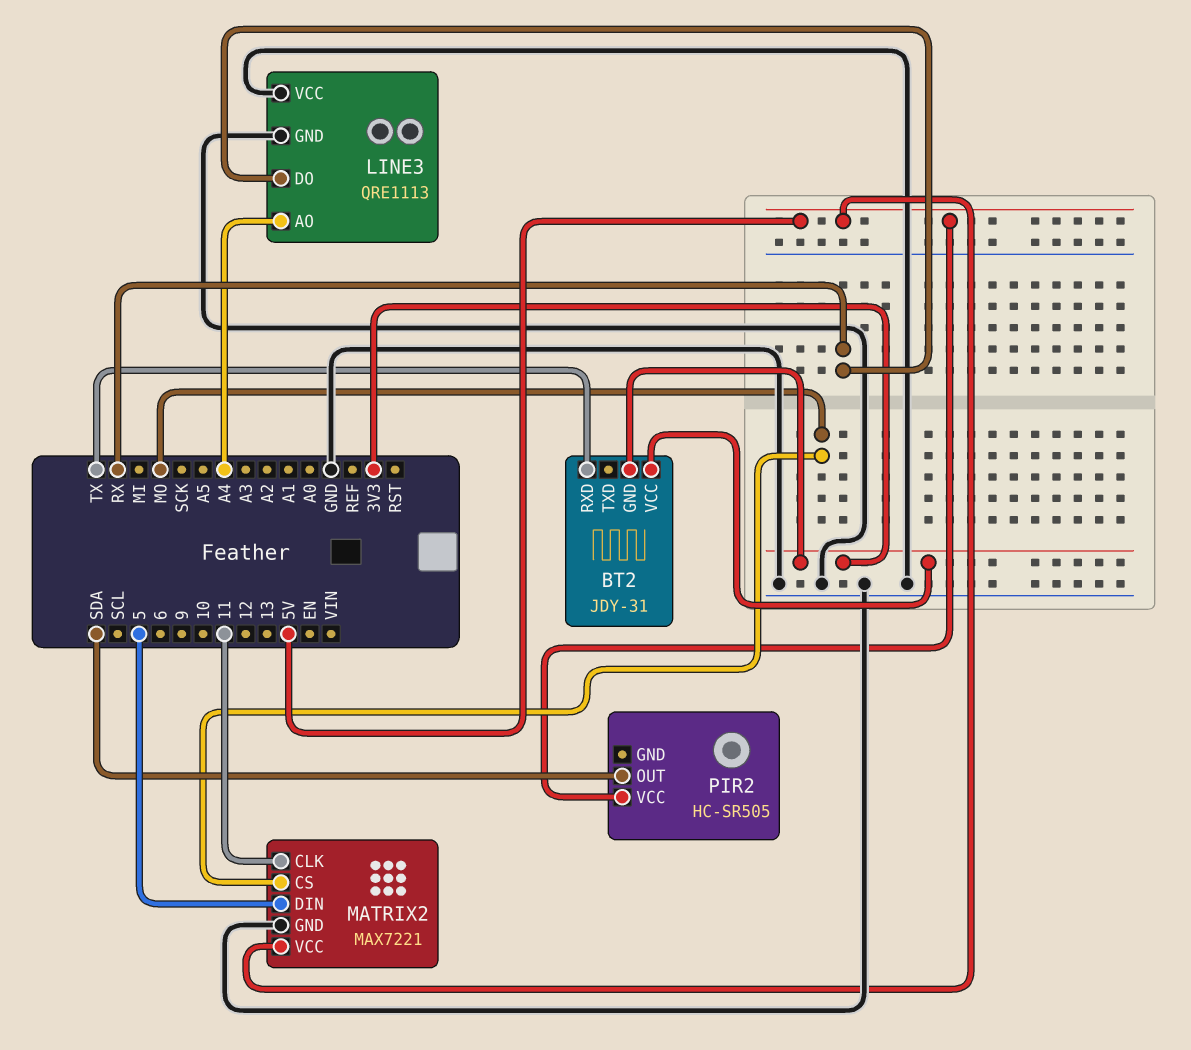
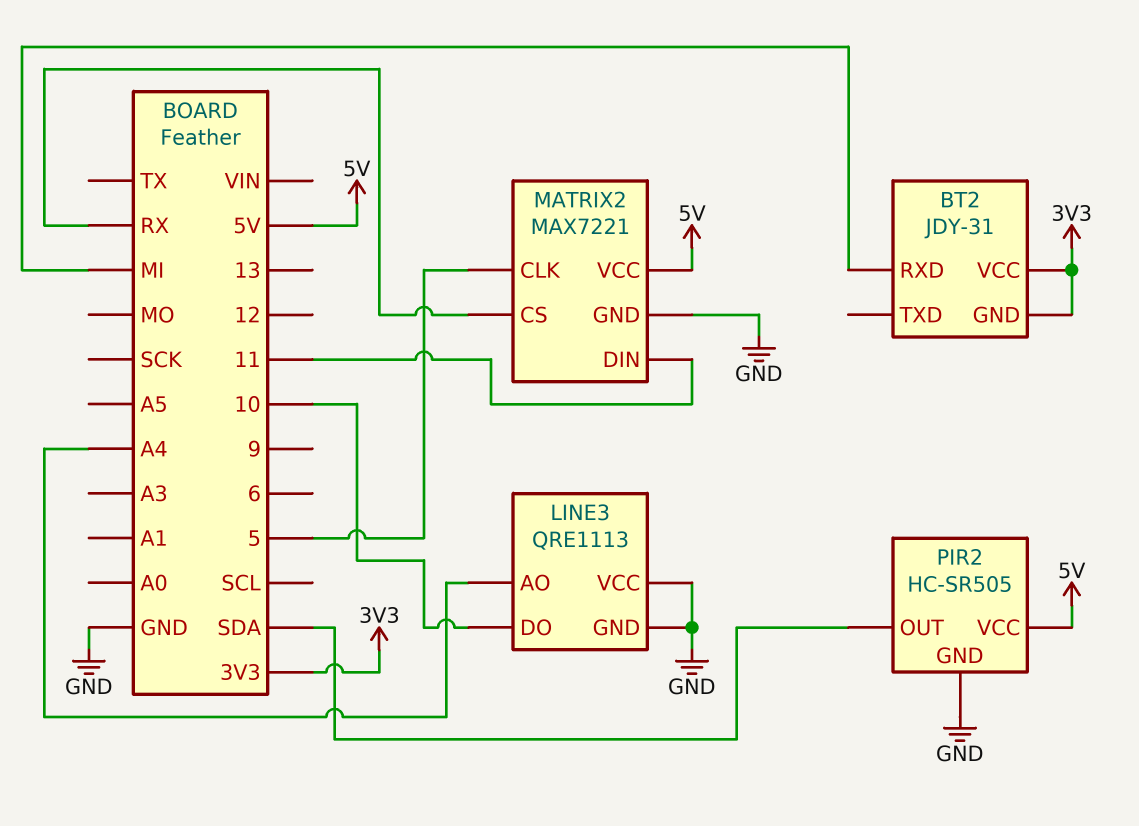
BT2 pin RXD: TX -> MI
LINE3 pin DO: RX -> 10
MATRIX2 pin CLK: 11 -> 5
MATRIX2 pin CS: MO -> RX
MATRIX2 pin DIN: 5 -> 11
PIR2 pin GND: none -> GND

